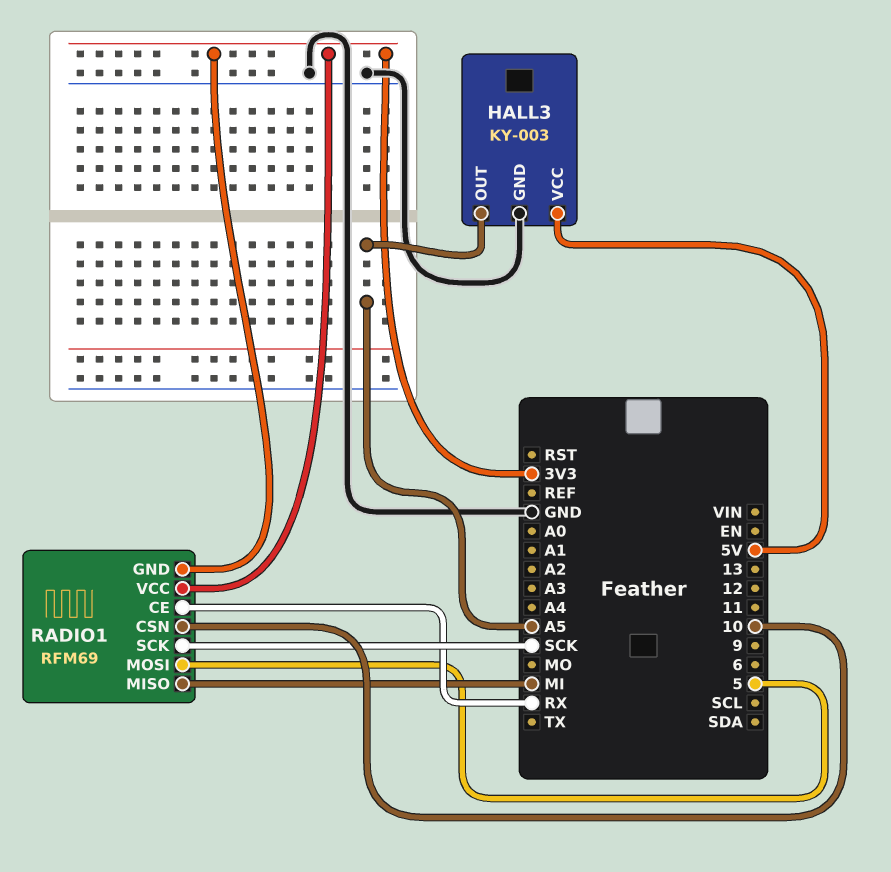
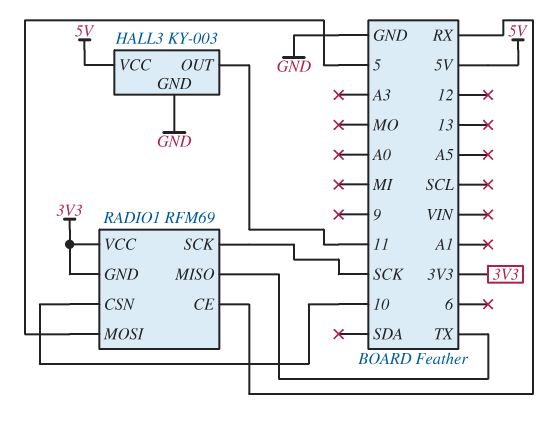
HALL3 pin OUT: A5 -> 11
RADIO1 pin MISO: MI -> TX

